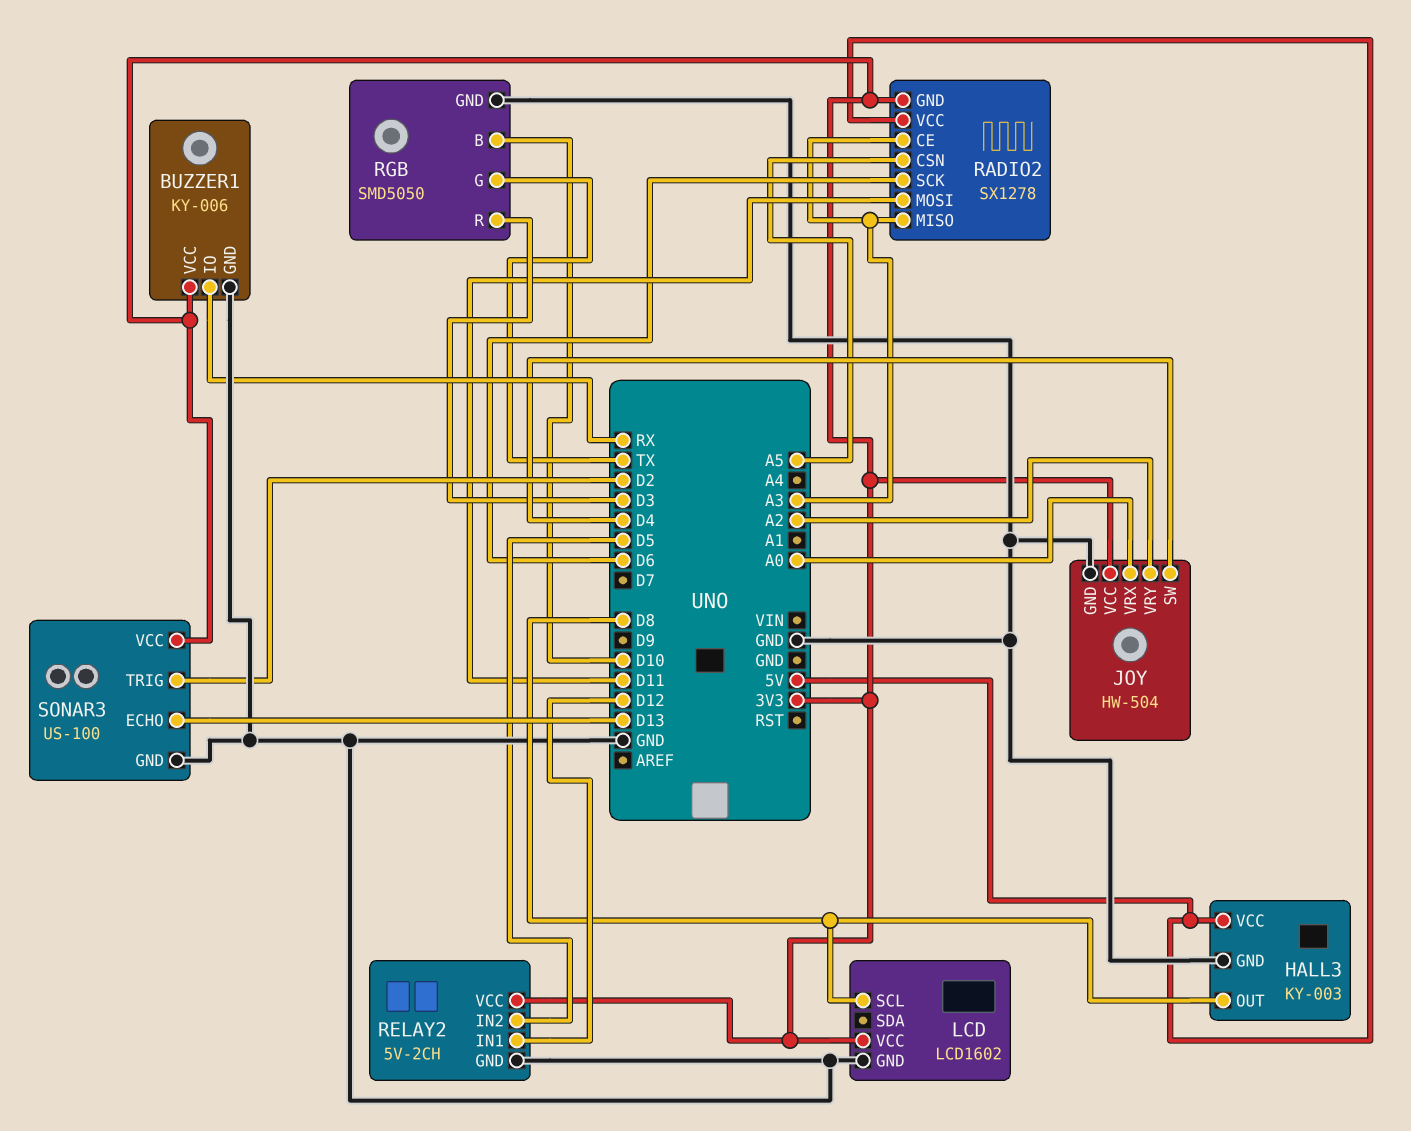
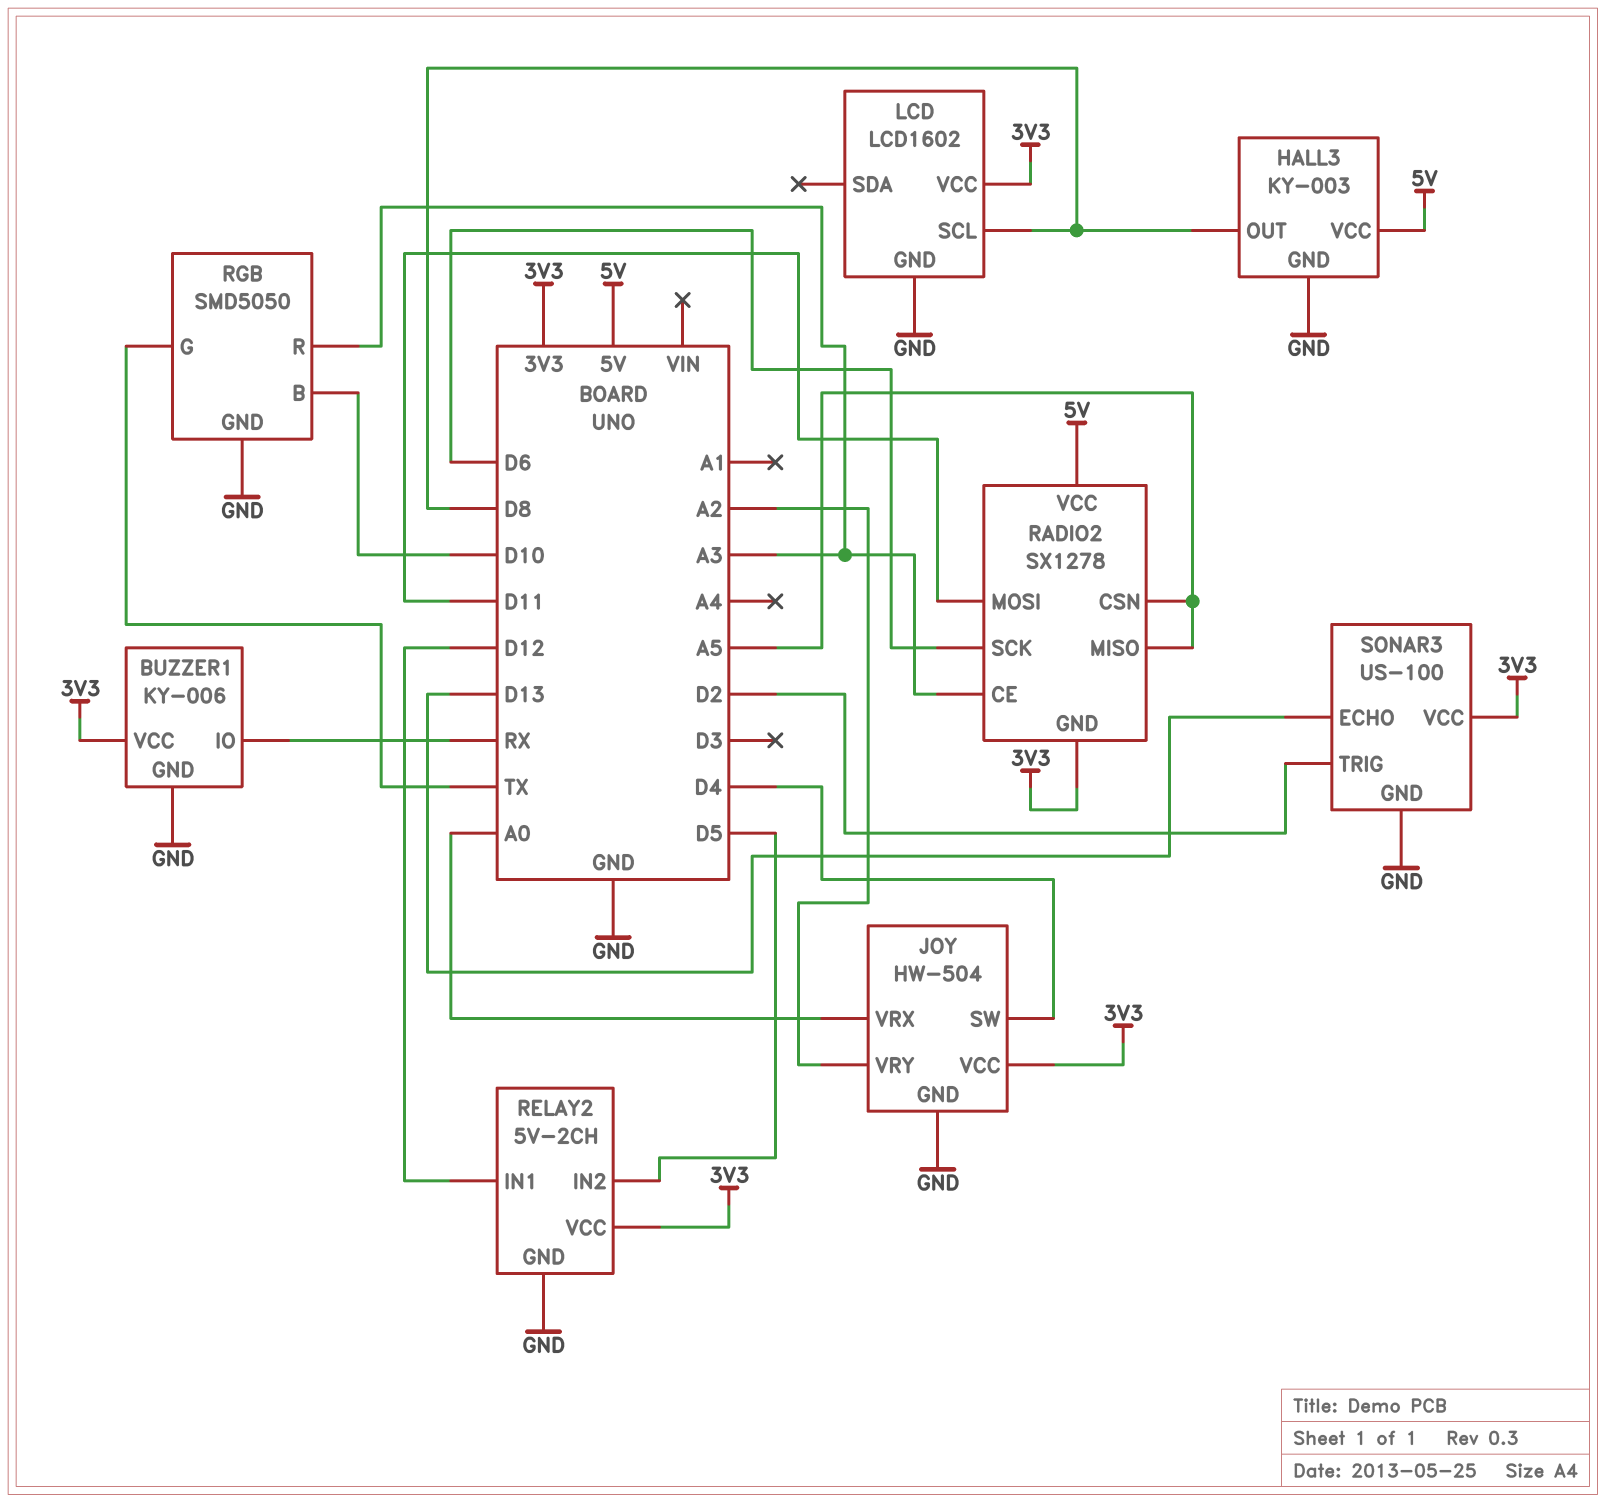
RADIO2 pin MISO: A3 -> A5
RGB pin R: D3 -> A3

